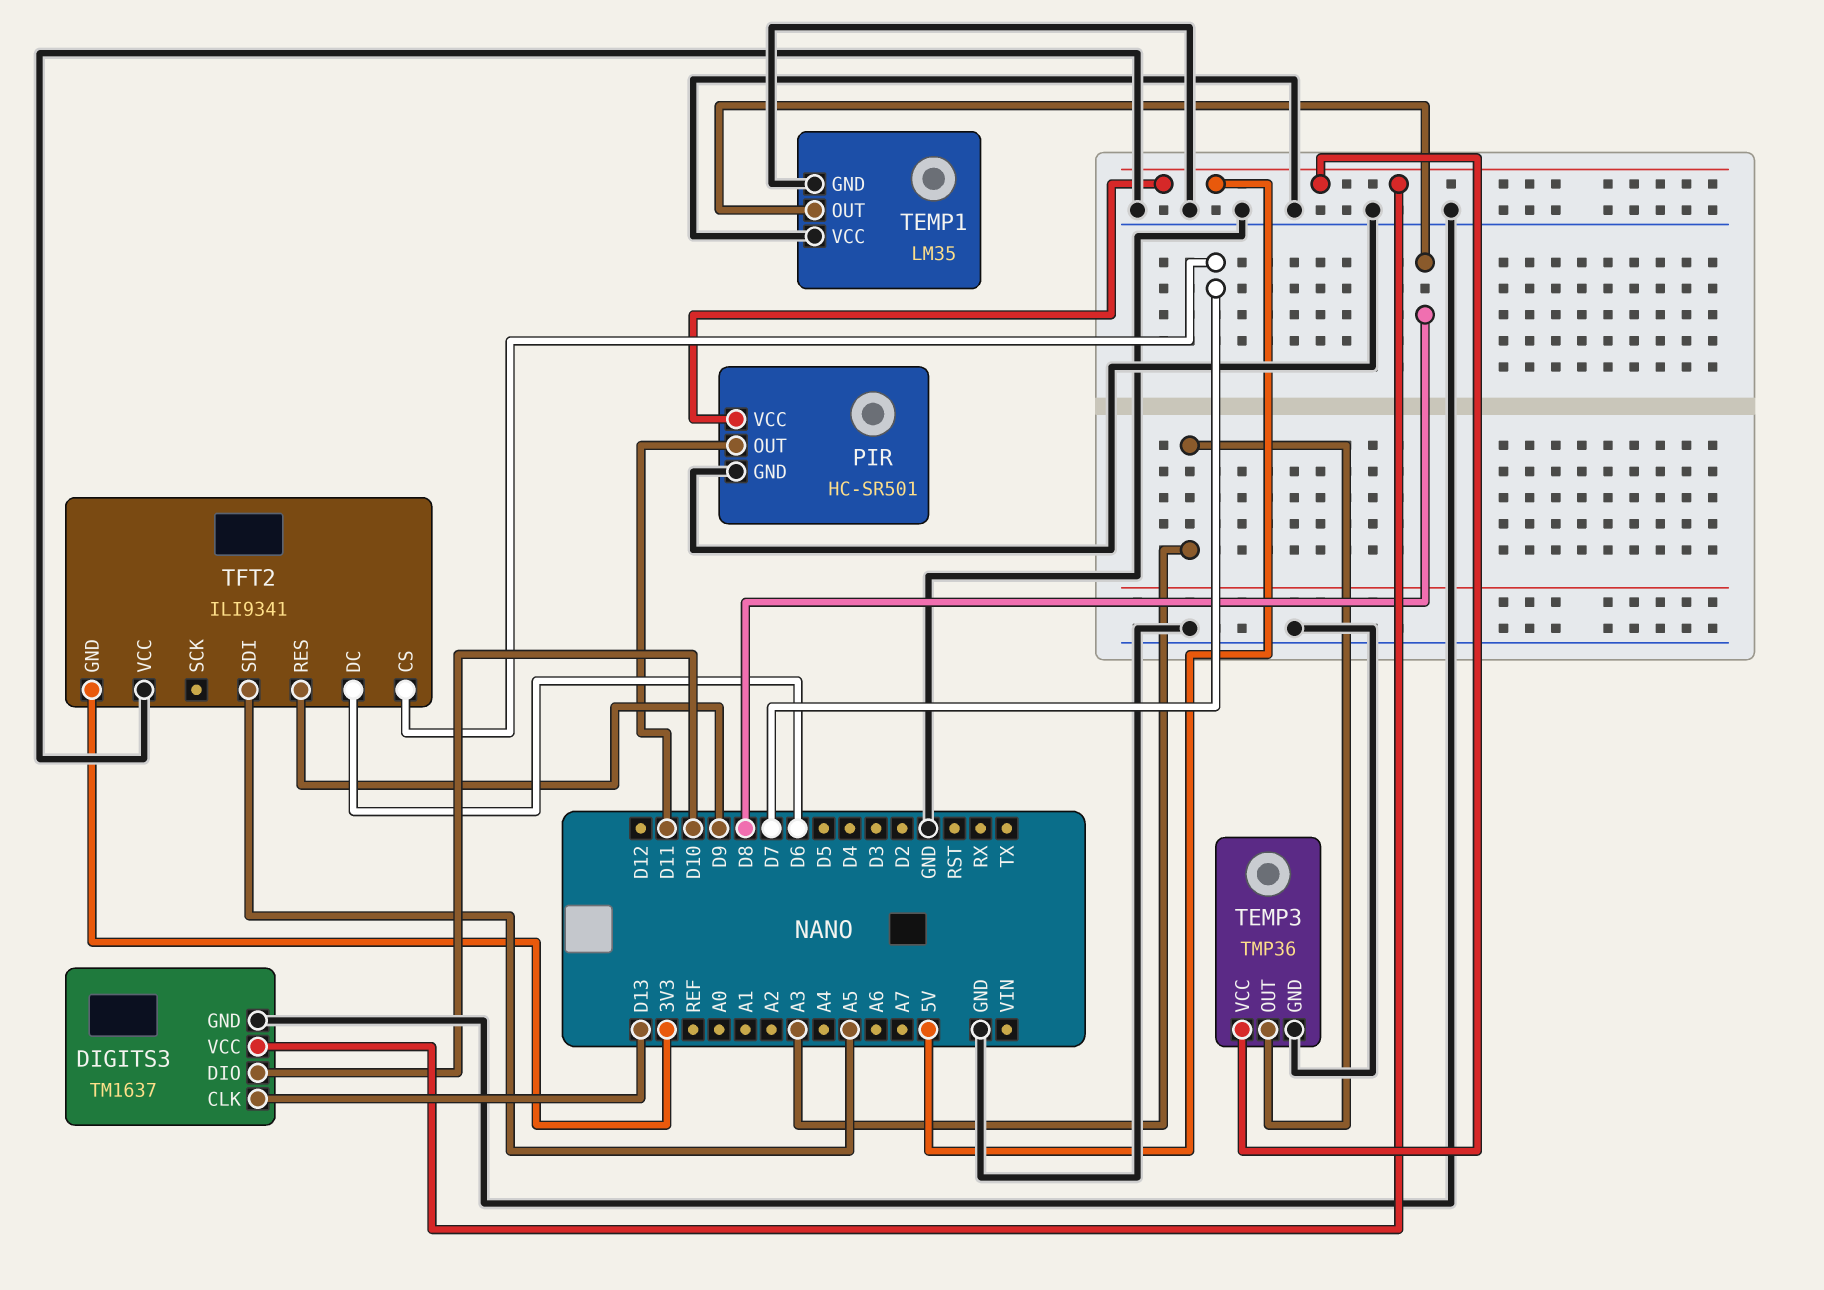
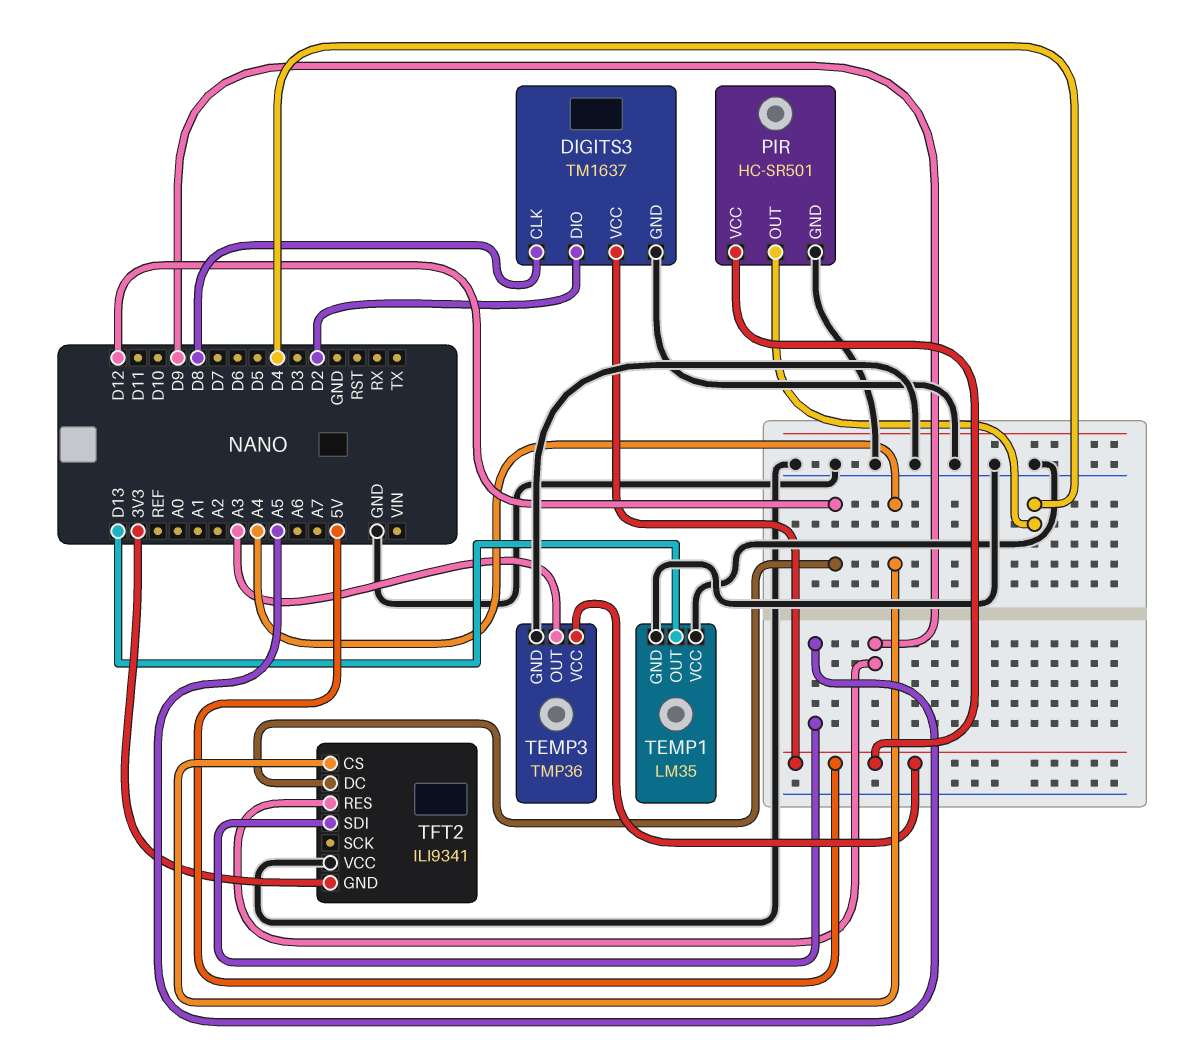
DIGITS3 pin CLK: D13 -> D8
DIGITS3 pin DIO: D10 -> D2
PIR pin OUT: D11 -> D4
TEMP1 pin OUT: D8 -> D13
TFT2 pin CS: D7 -> A4
TFT2 pin DC: D6 -> D12

